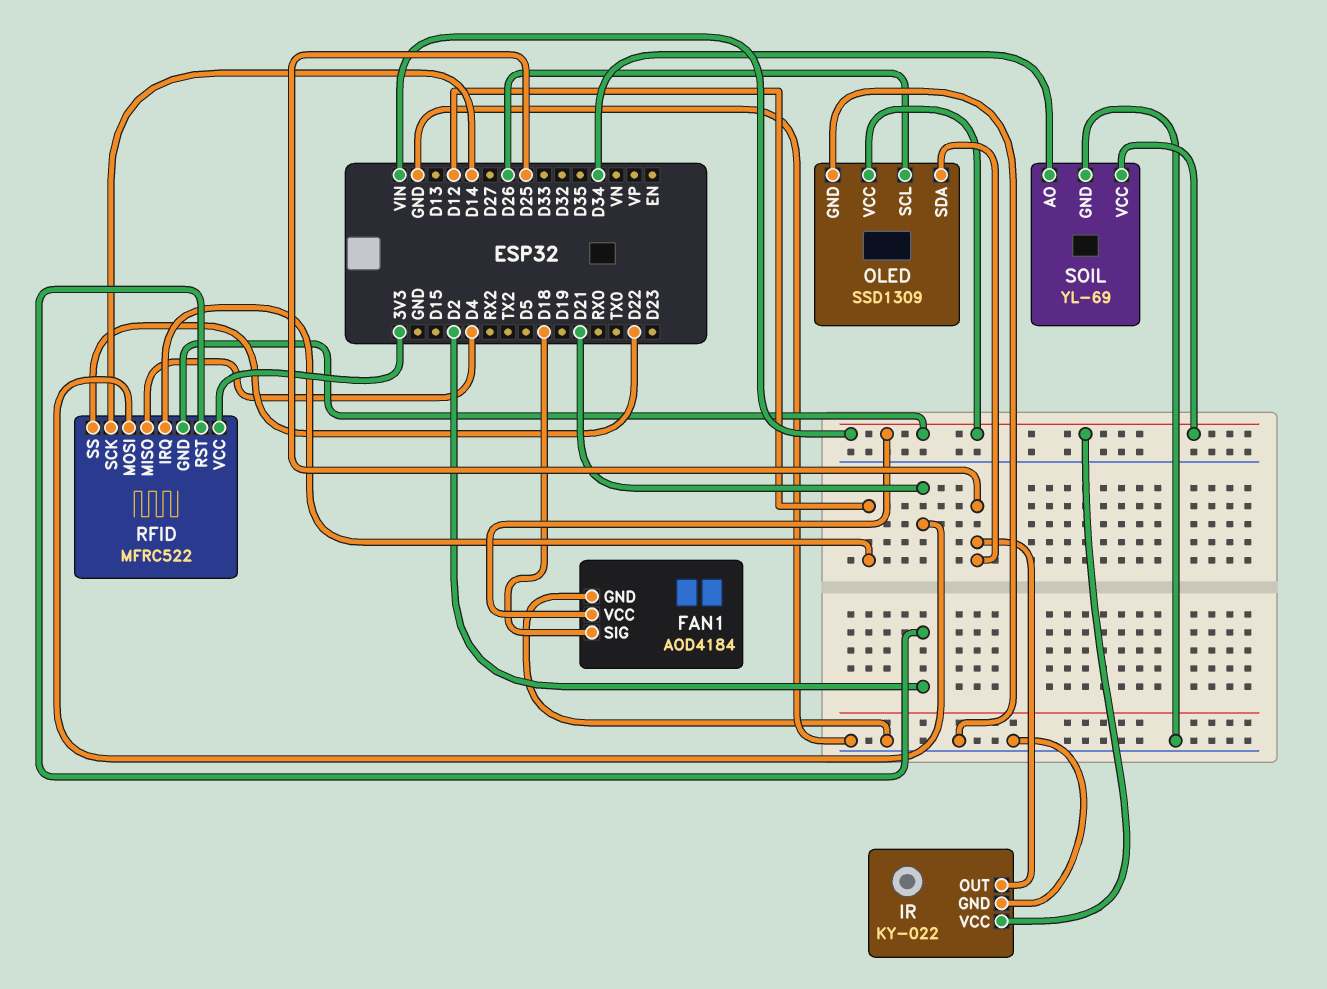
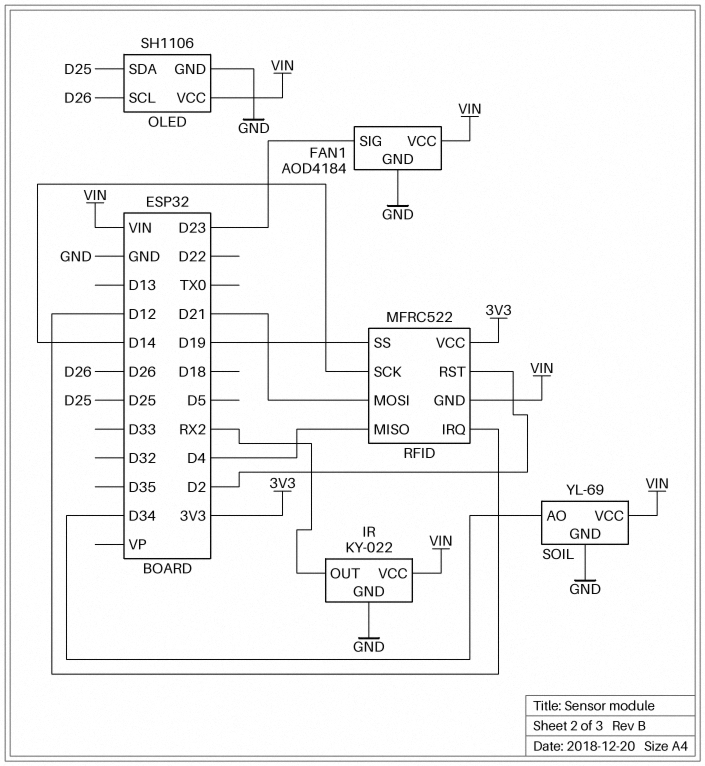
FAN1 pin SIG: D18 -> D23
IR pin OUT: D25 -> RX2
OLED: SSD1309 -> SH1106
RFID pin SS: D22 -> D19

